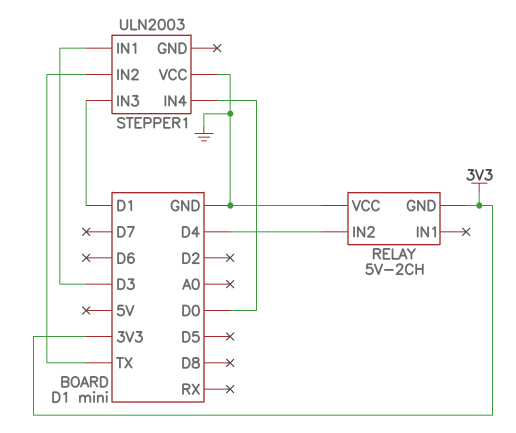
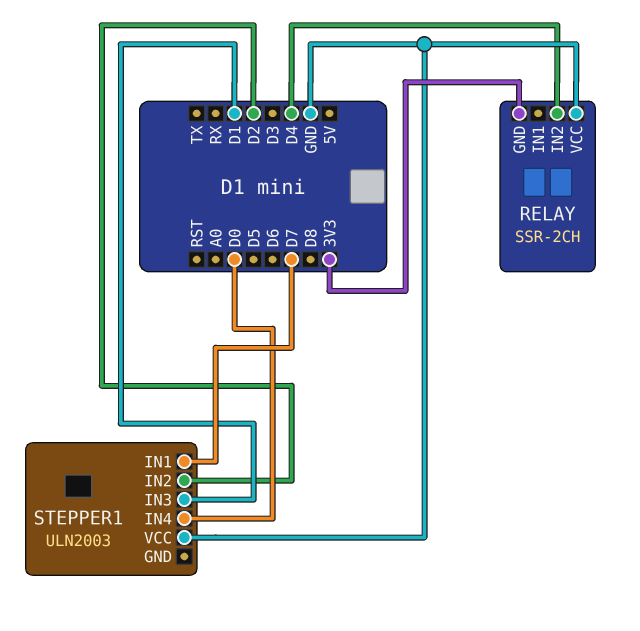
RELAY: 5V-2CH -> SSR-2CH
STEPPER1 pin IN1: D3 -> D7
STEPPER1 pin IN2: TX -> D2

